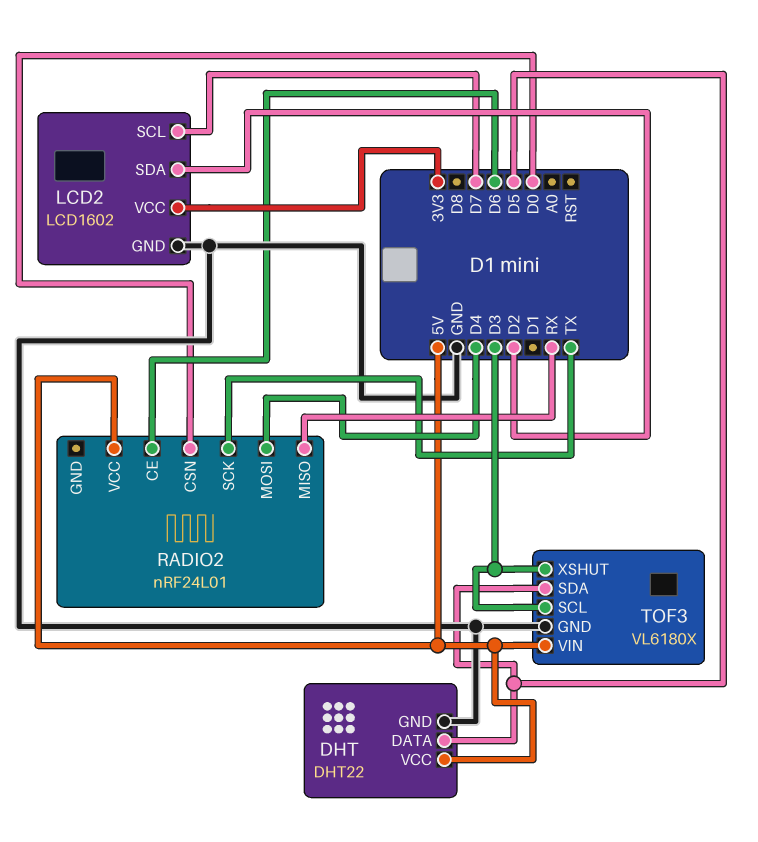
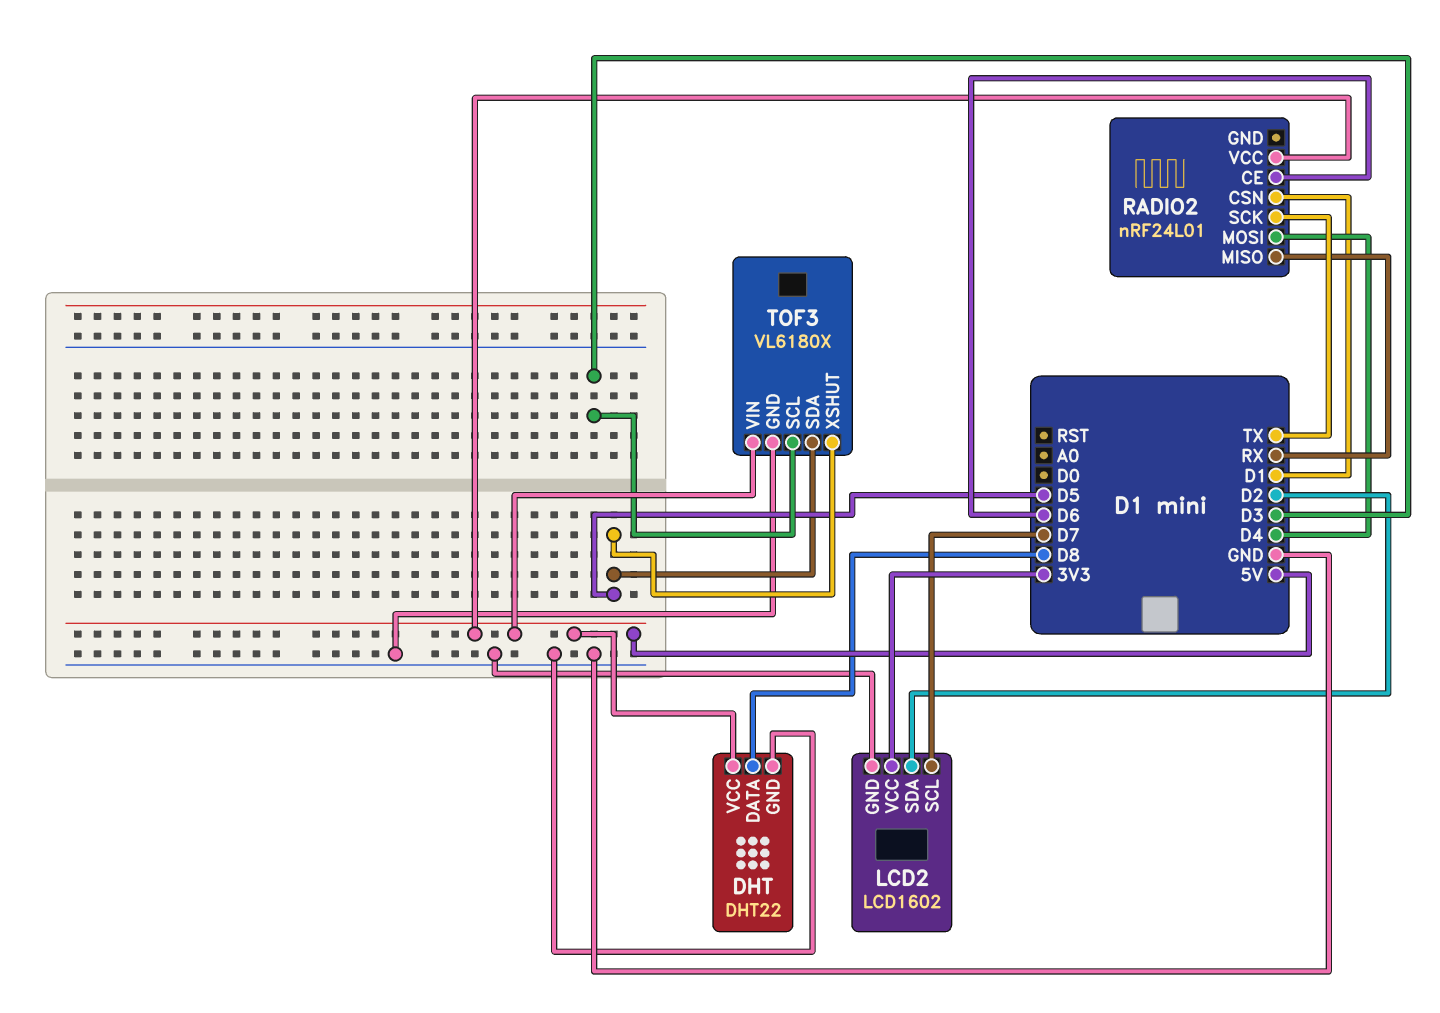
DHT pin DATA: D5 -> D8
RADIO2 pin CSN: D0 -> D1
TOF3 pin XSHUT: D3 -> D5

